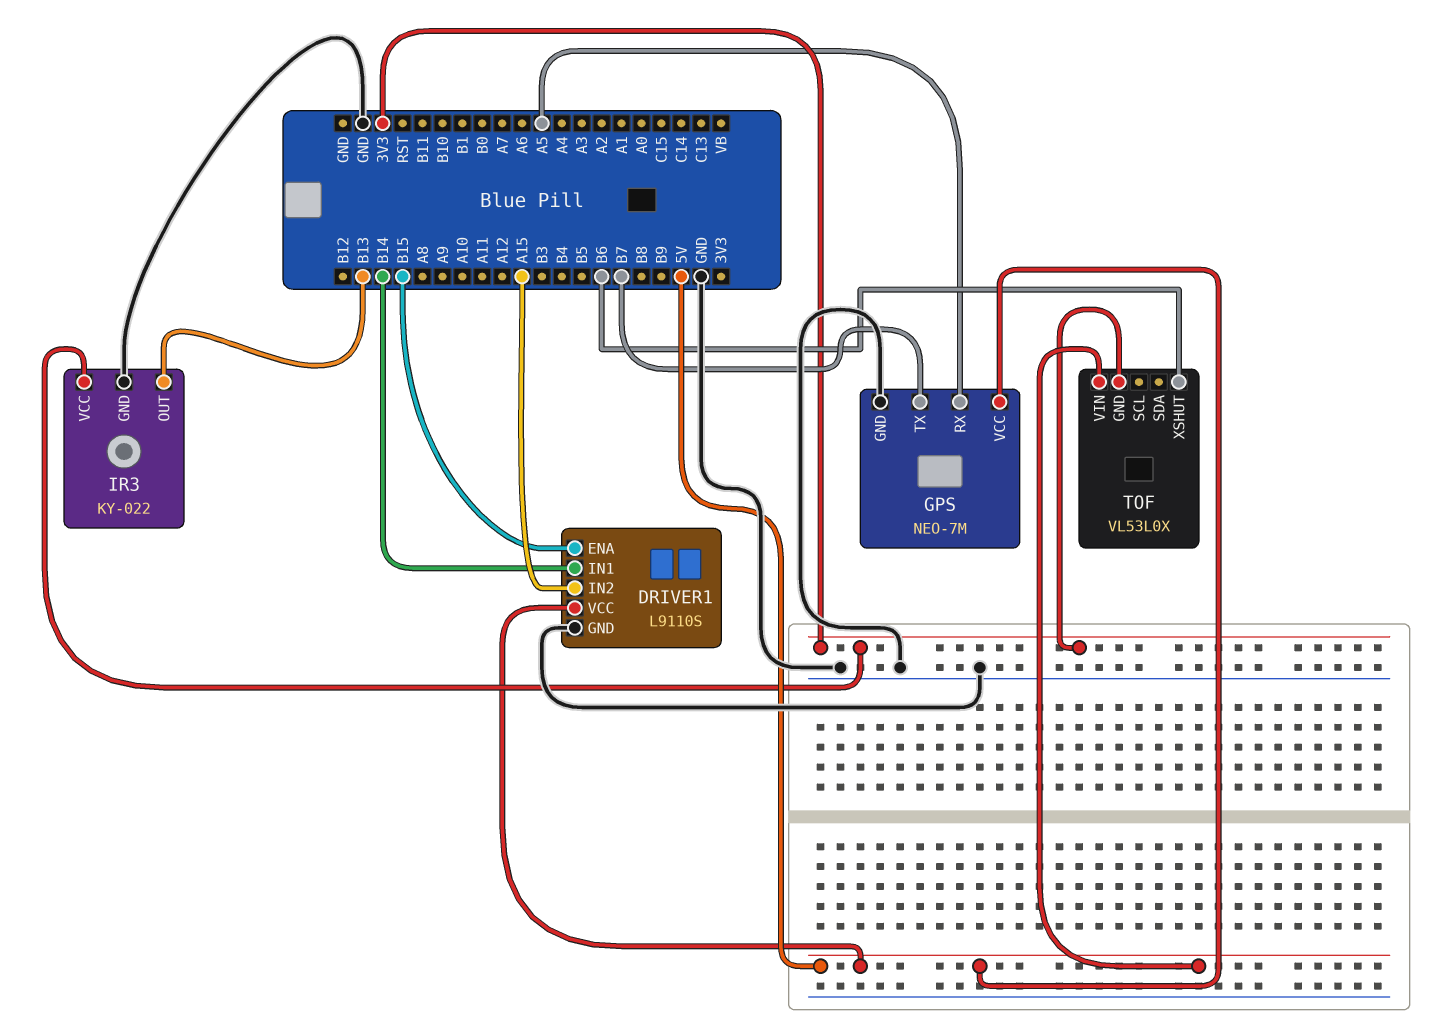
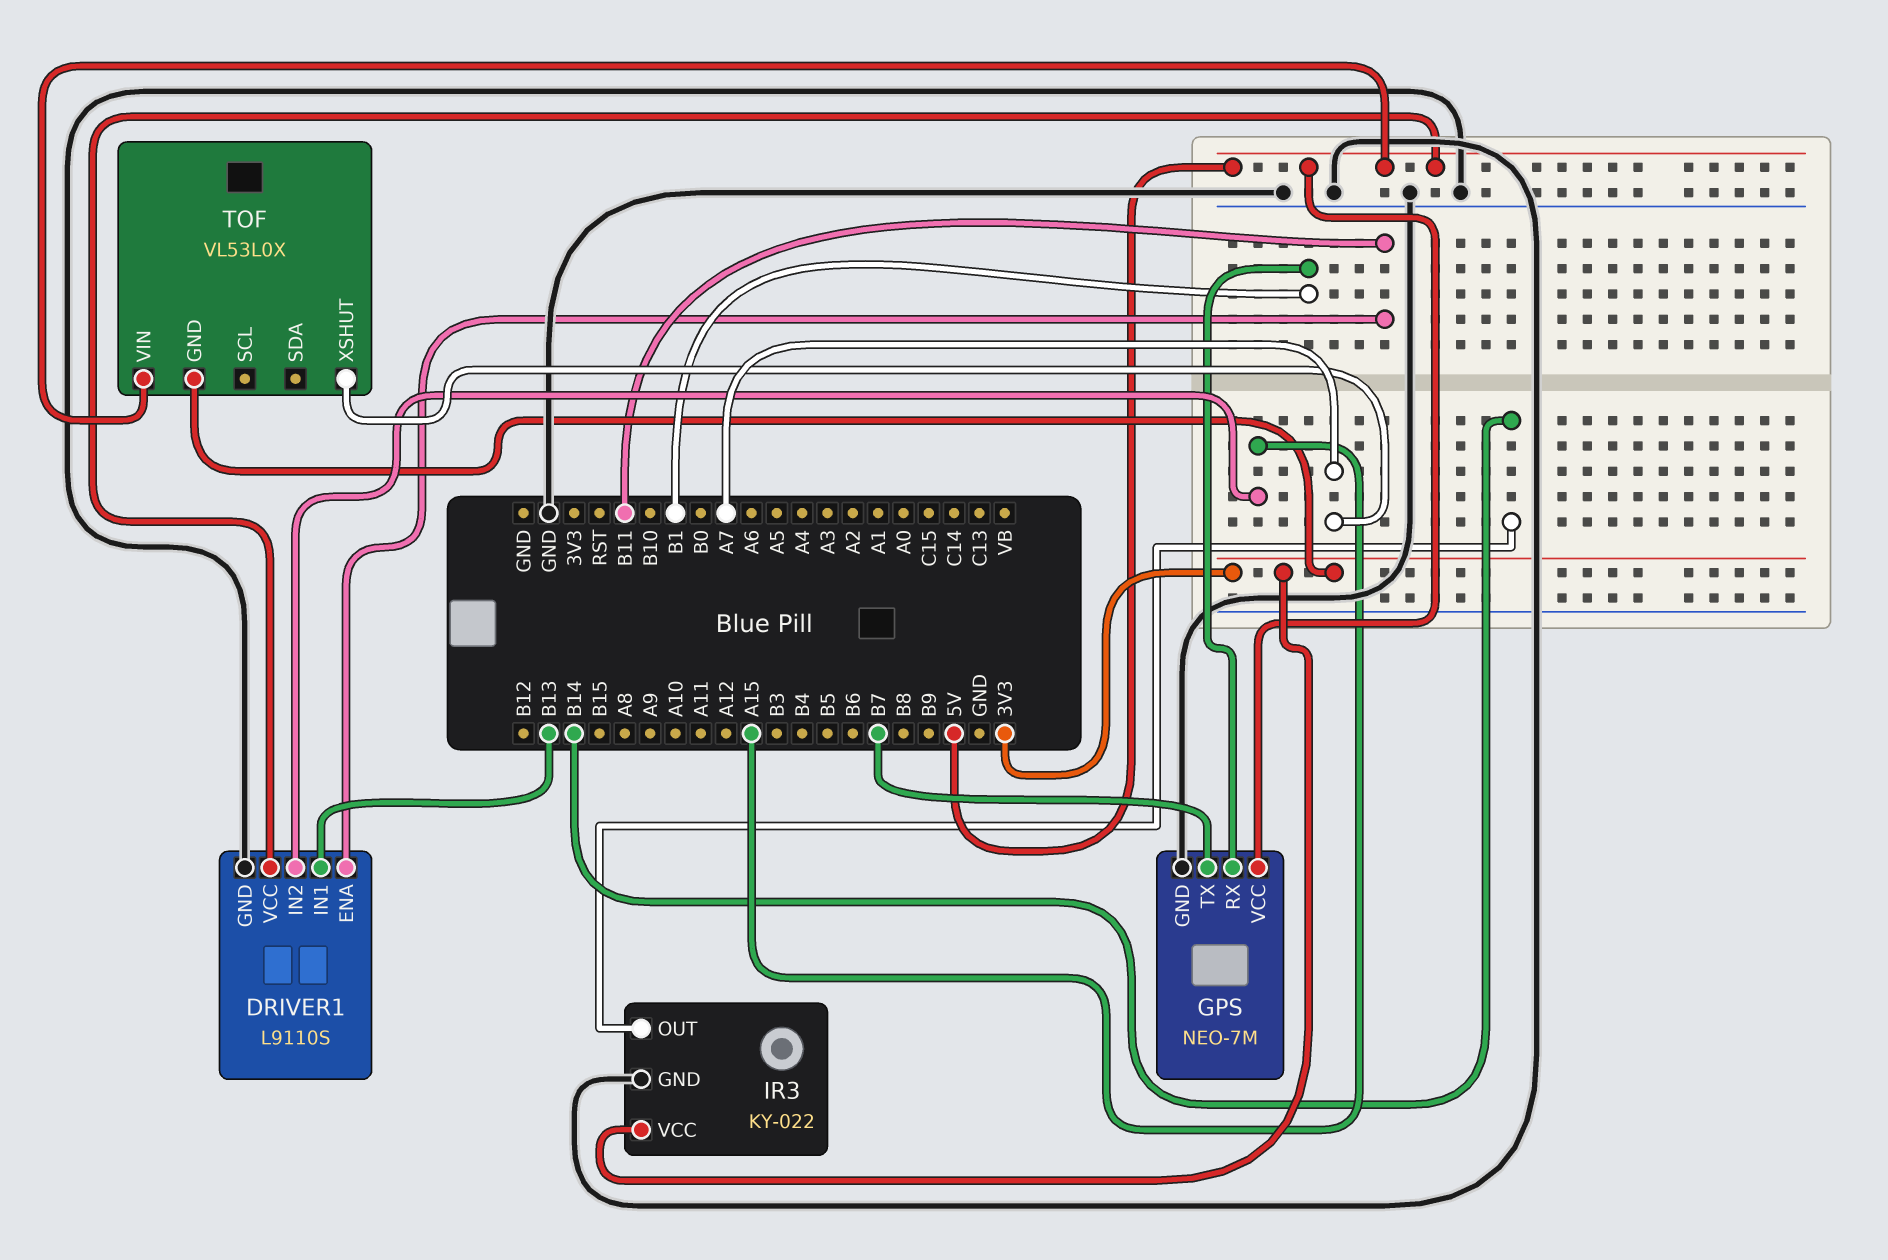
DRIVER1 pin ENA: B15 -> B11
DRIVER1 pin IN1: B14 -> B13
GPS pin RX: A5 -> B1
IR3 pin OUT: B13 -> B14
TOF pin XSHUT: B6 -> A7

